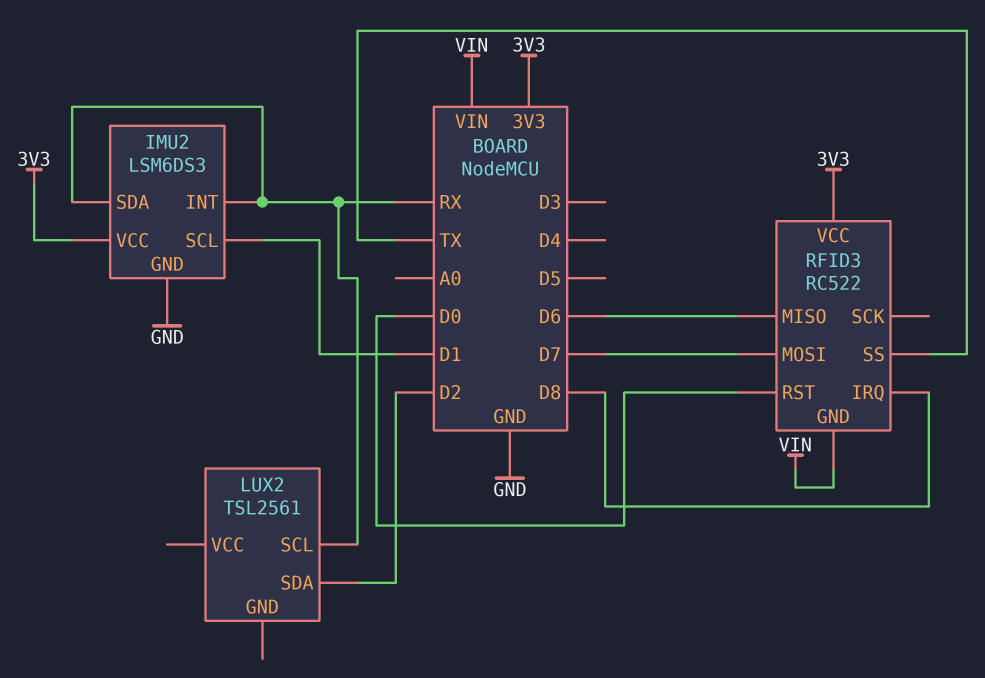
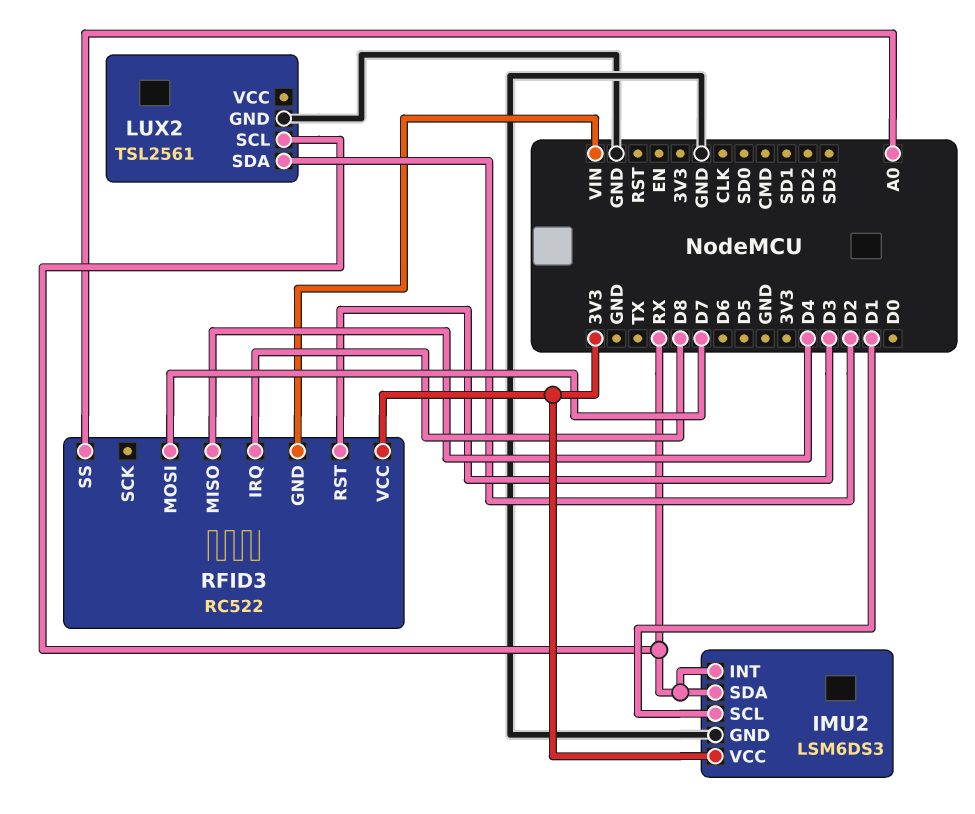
LUX2 pin GND: none -> GND
RFID3 pin MISO: D6 -> D4
RFID3 pin RST: D0 -> D3
RFID3 pin SS: TX -> A0

